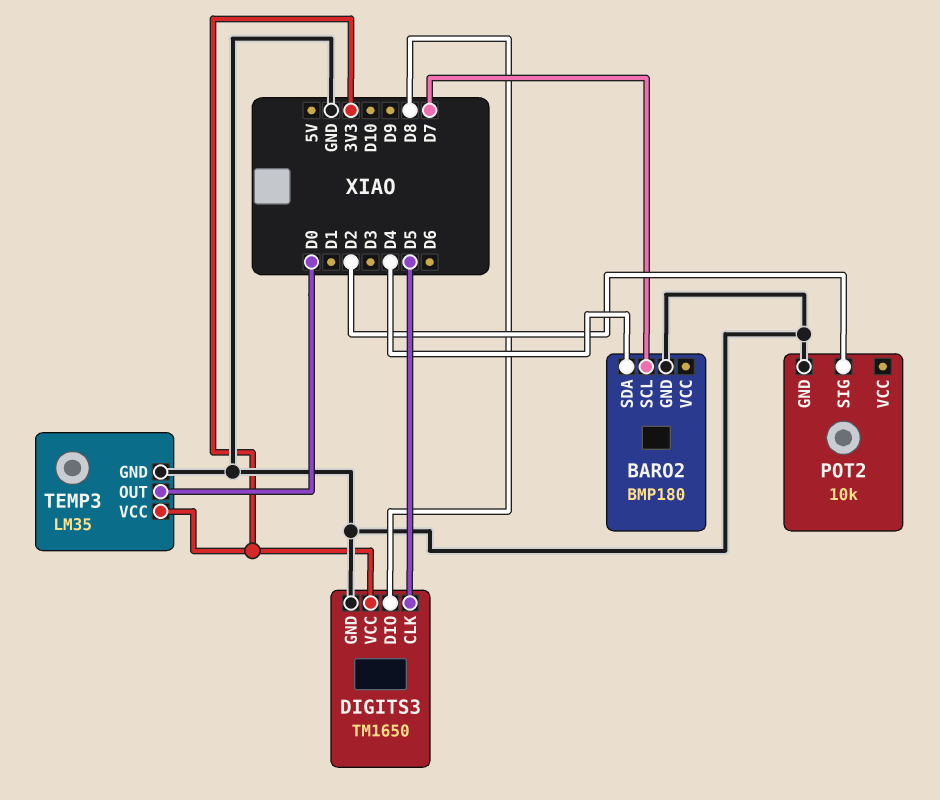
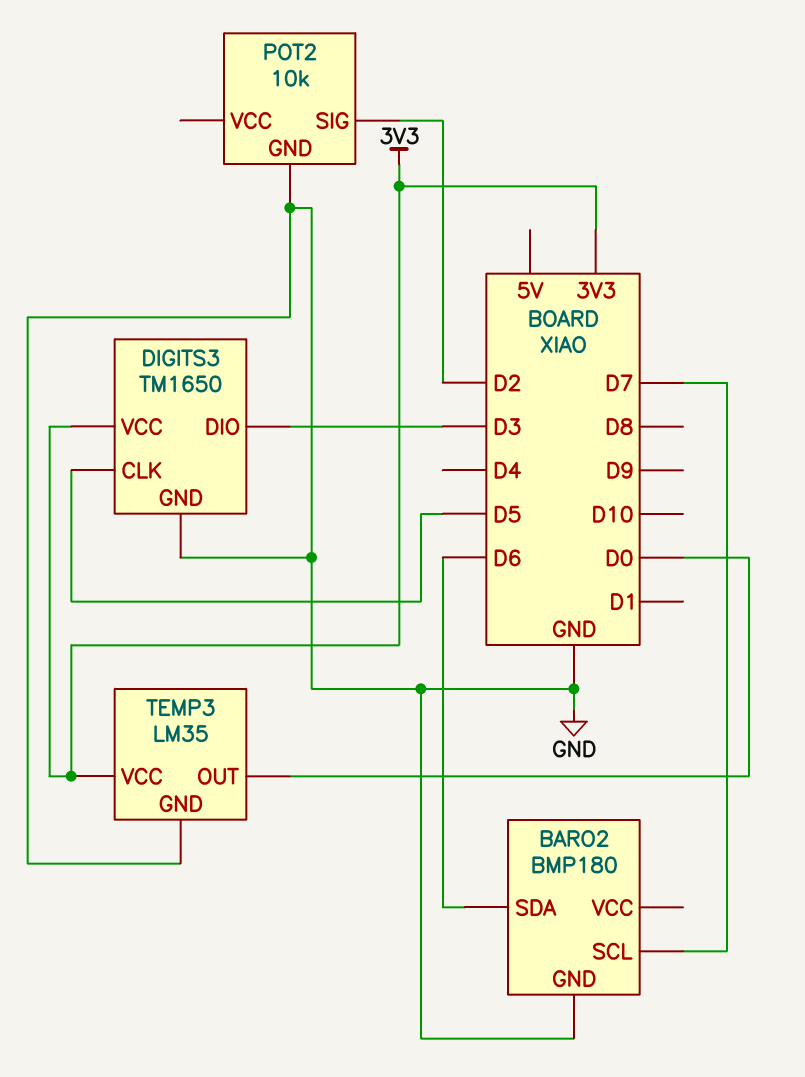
BARO2 pin SDA: D4 -> D6
DIGITS3 pin DIO: D8 -> D3

